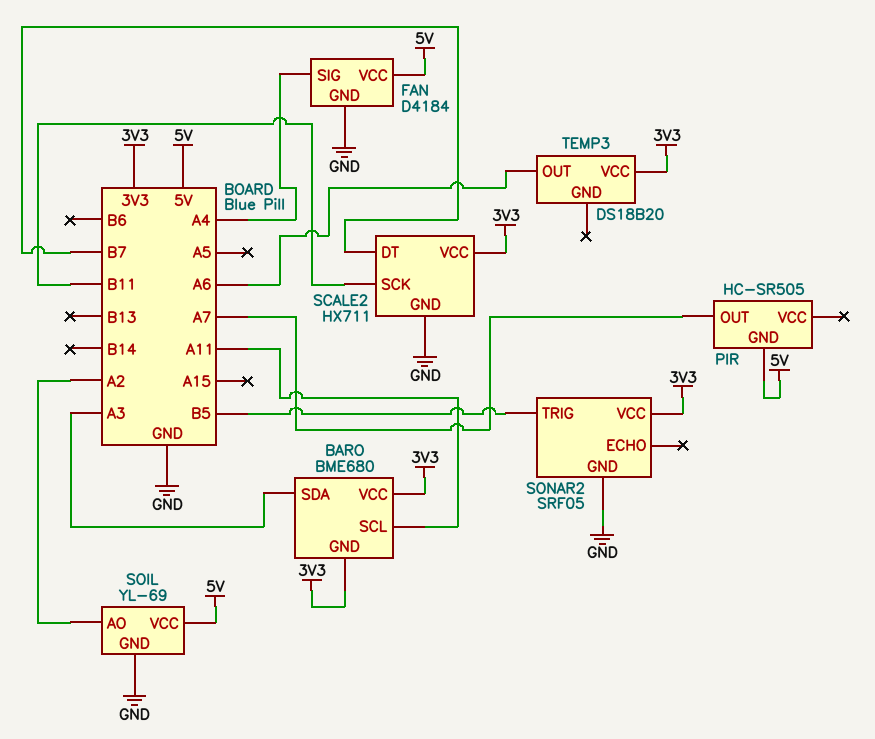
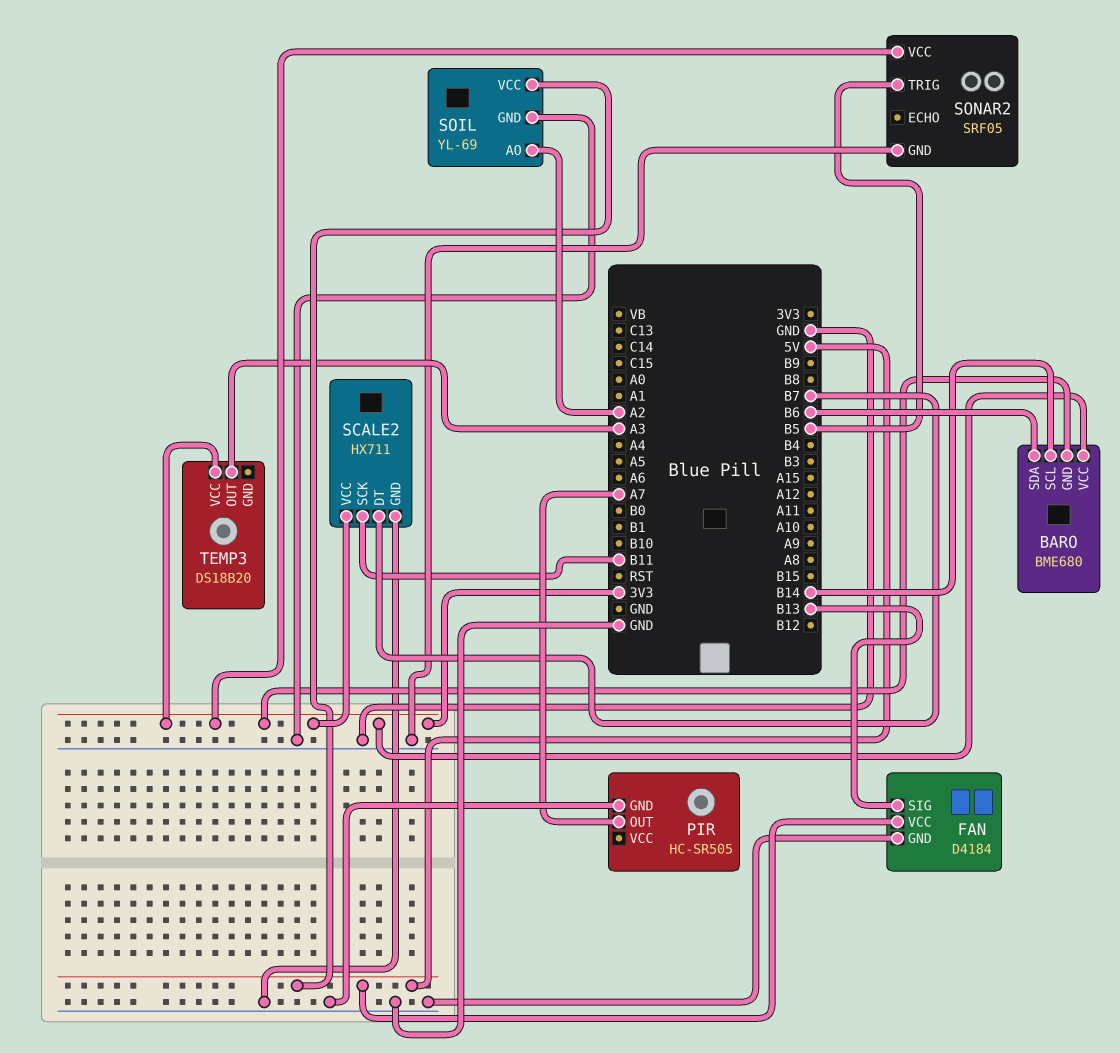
BARO pin SCL: A11 -> B14
BARO pin SDA: A3 -> B6
FAN pin SIG: A4 -> B13
PIR pin GND: 5V -> GND
TEMP3 pin OUT: A6 -> A3

